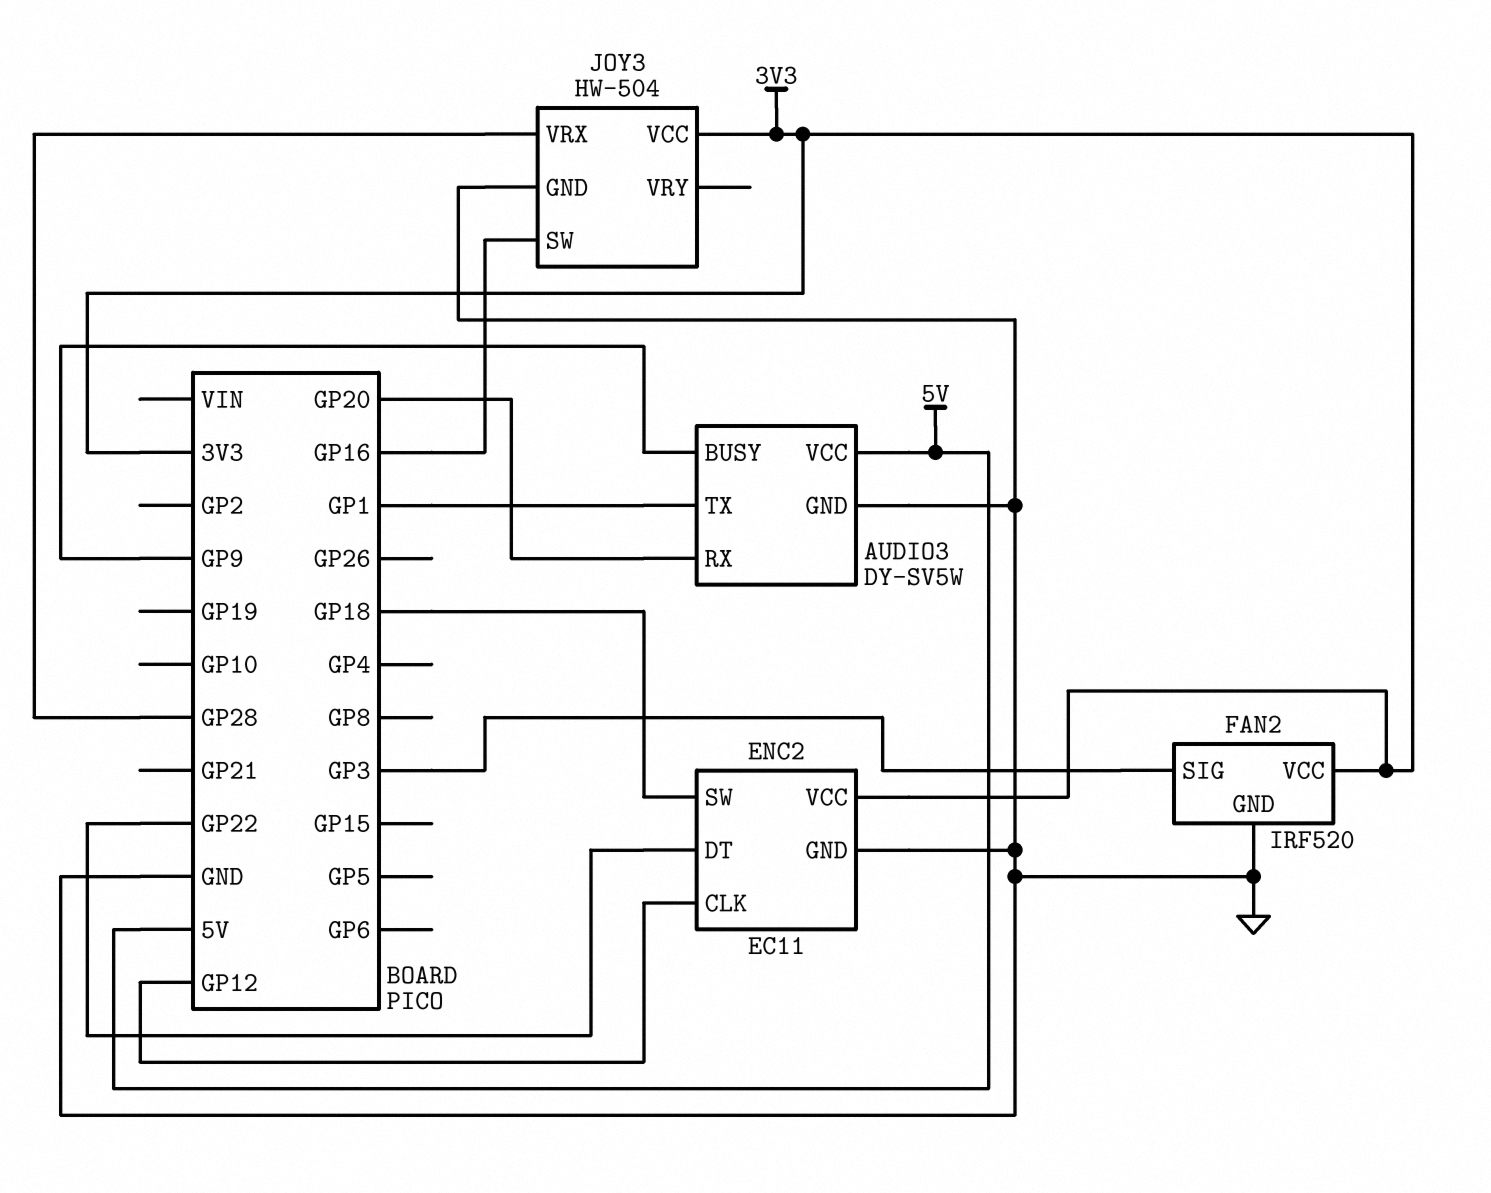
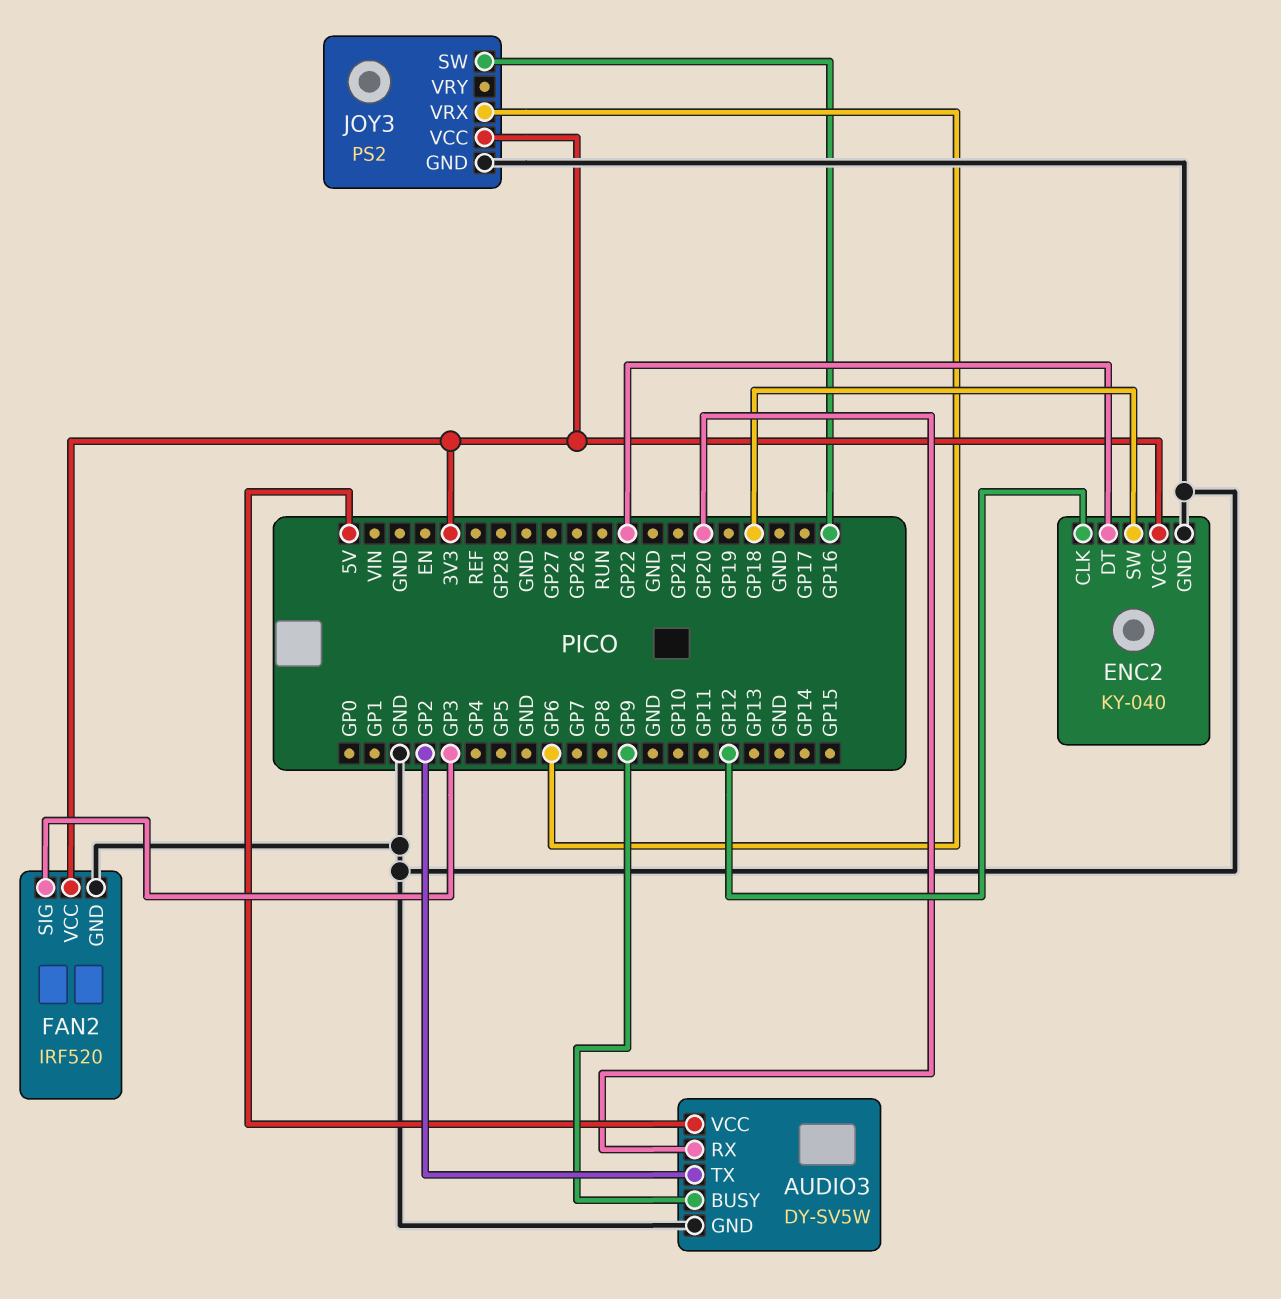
AUDIO3 pin TX: GP1 -> GP2
ENC2: EC11 -> KY-040
JOY3: HW-504 -> PS2
JOY3 pin VRX: GP28 -> GP6

